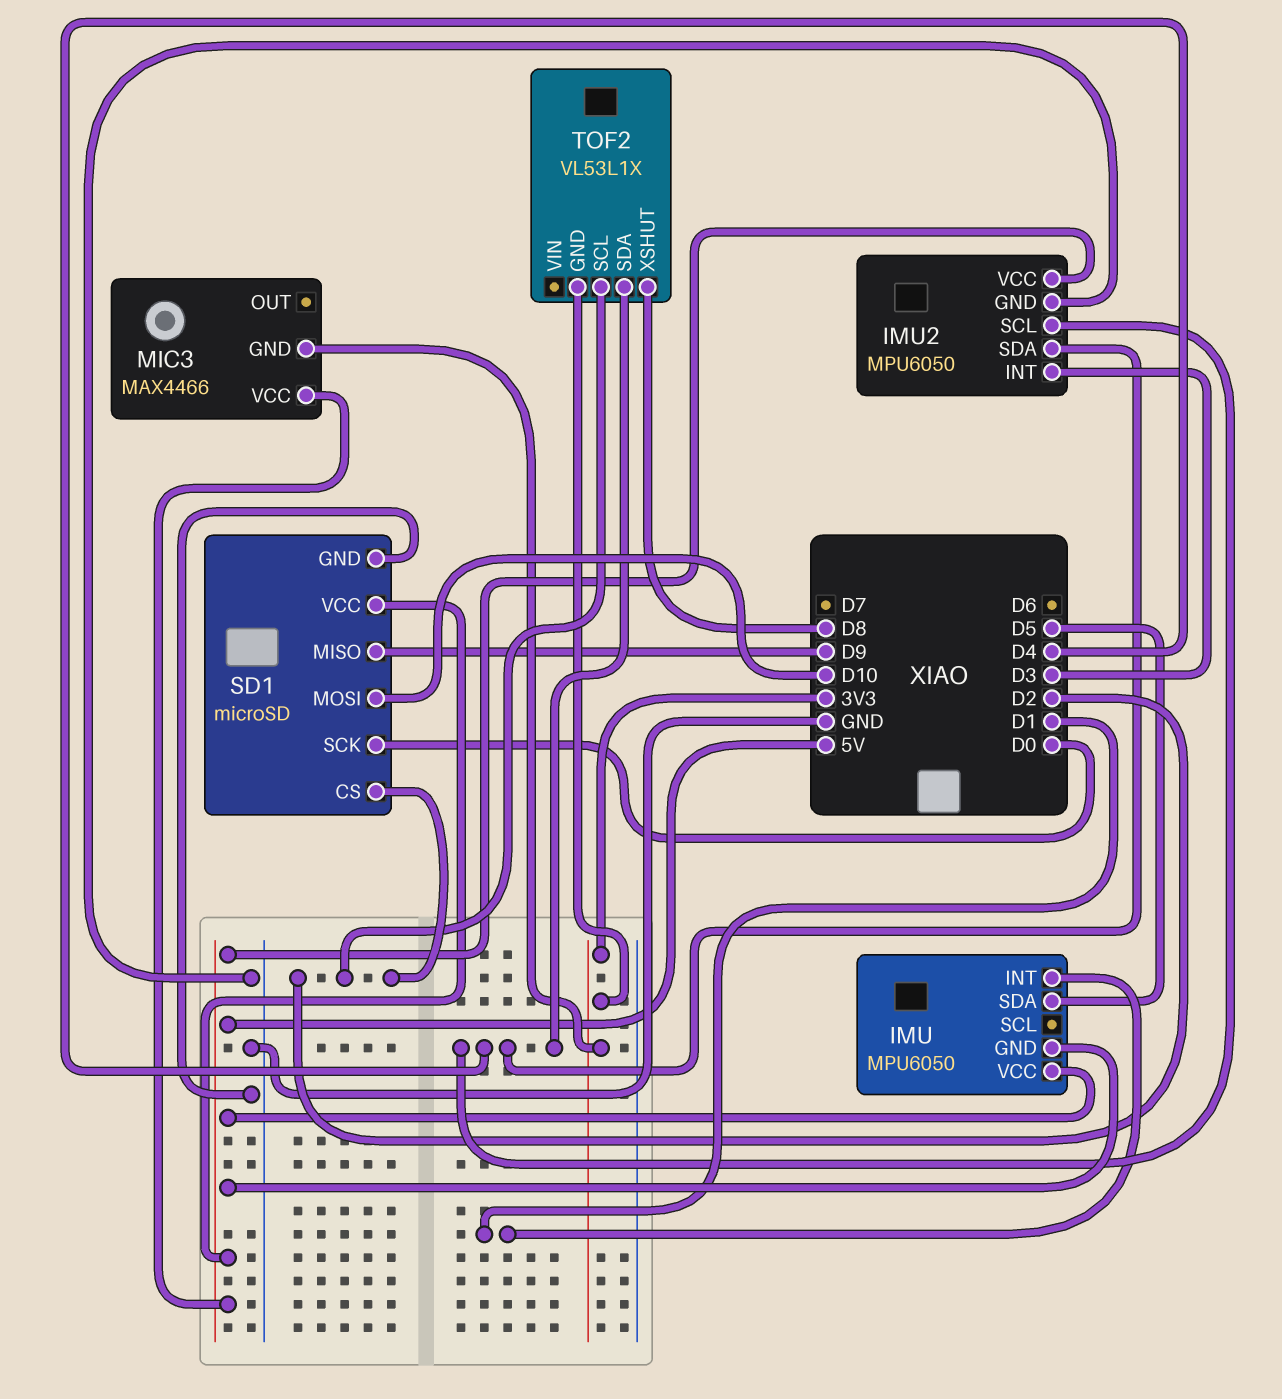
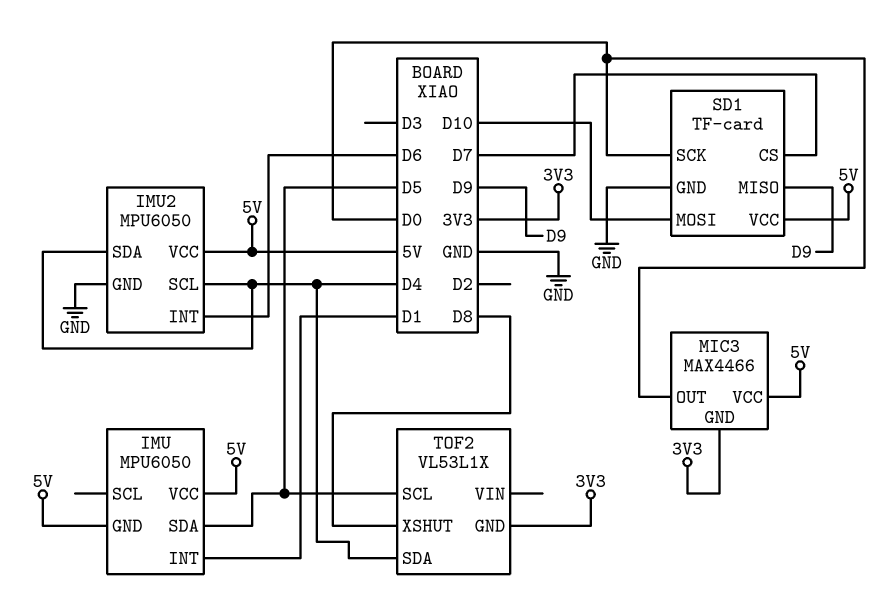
IMU2 pin INT: D3 -> D6
MIC3 pin OUT: none -> D0
SD1: microSD -> TF-card
SD1 pin CS: D2 -> D7
TOF2 pin SCL: D2 -> D5

